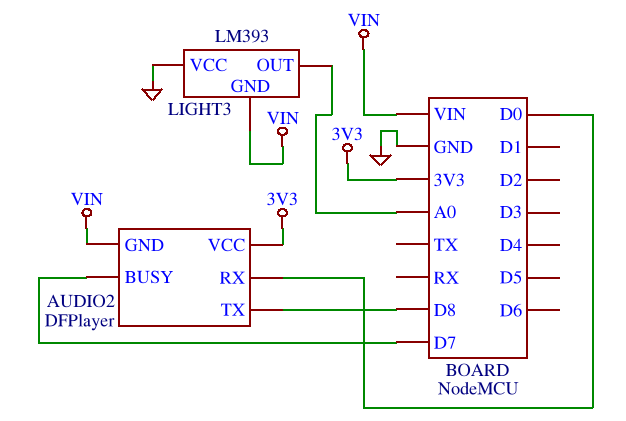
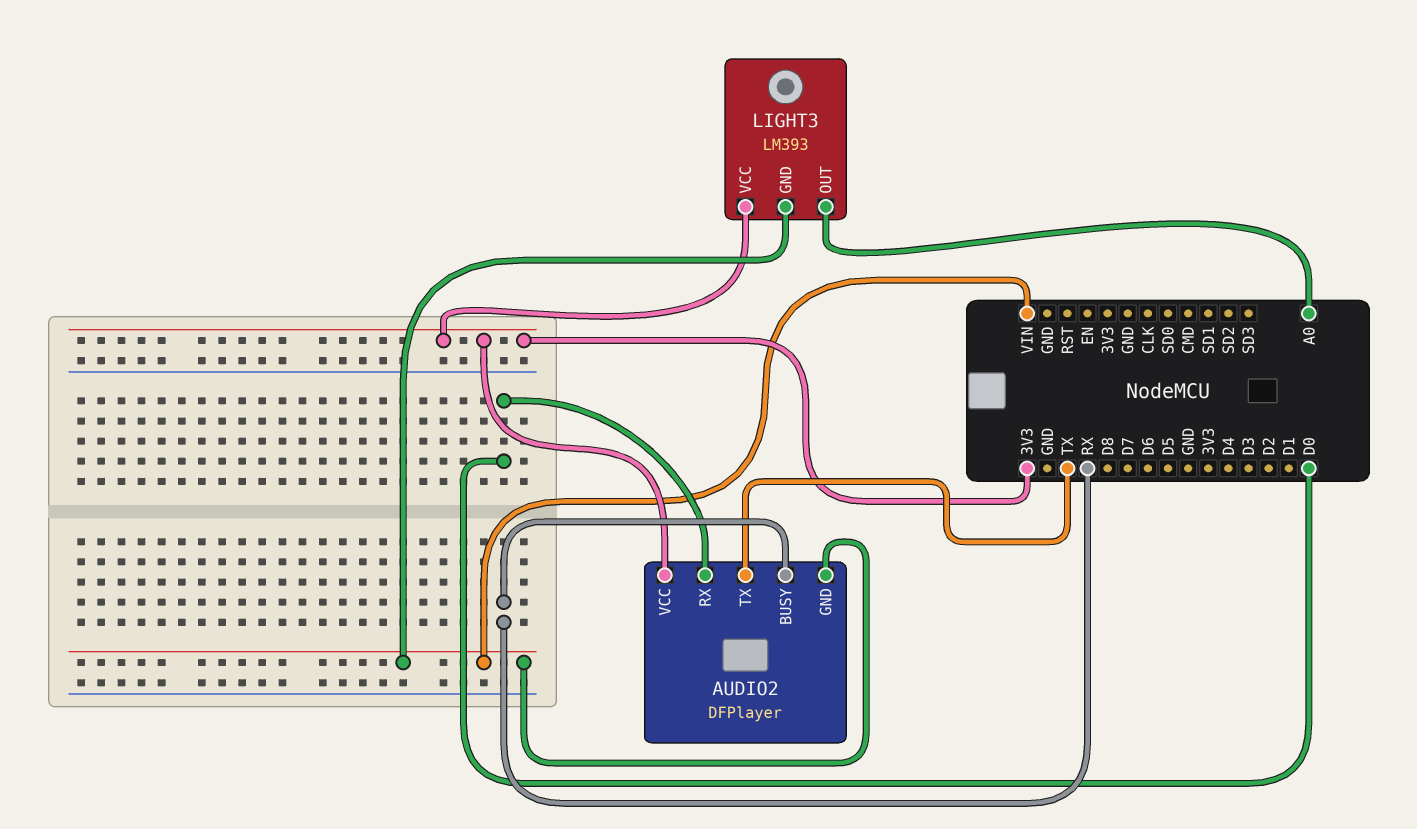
AUDIO2 pin BUSY: D7 -> RX
AUDIO2 pin TX: D8 -> TX
LIGHT3 pin VCC: GND -> 3V3

